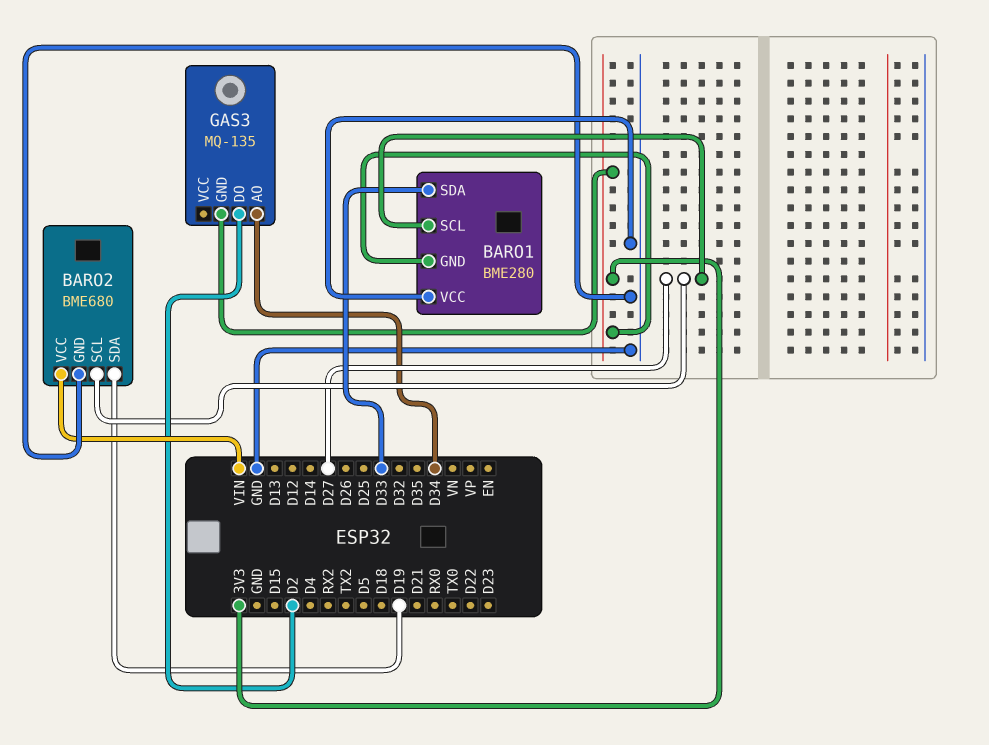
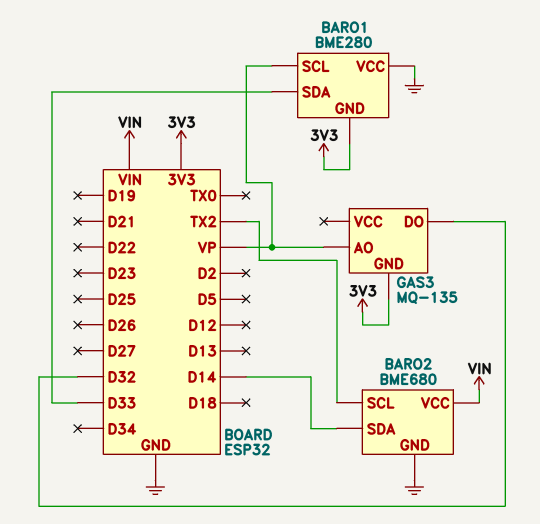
BARO1 pin SCL: D27 -> VP
BARO2 pin SCL: D27 -> TX2
BARO2 pin SDA: D19 -> D14
GAS3 pin AO: D34 -> VP
GAS3 pin DO: D2 -> D32

